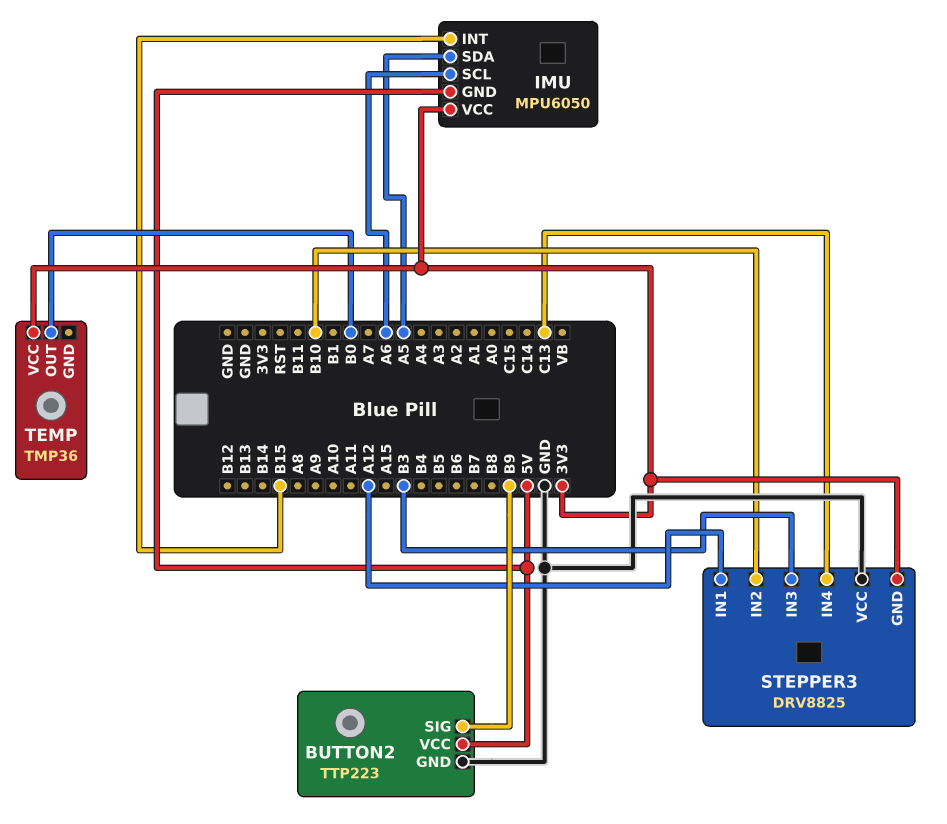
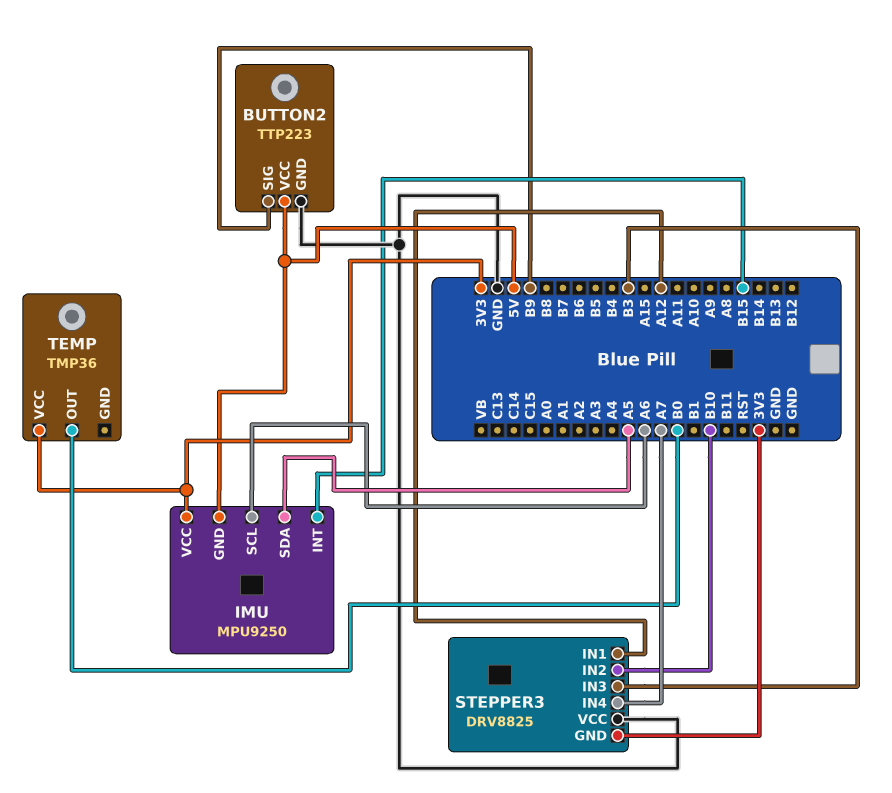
IMU: MPU6050 -> MPU9250
STEPPER3 pin IN4: C13 -> A7

